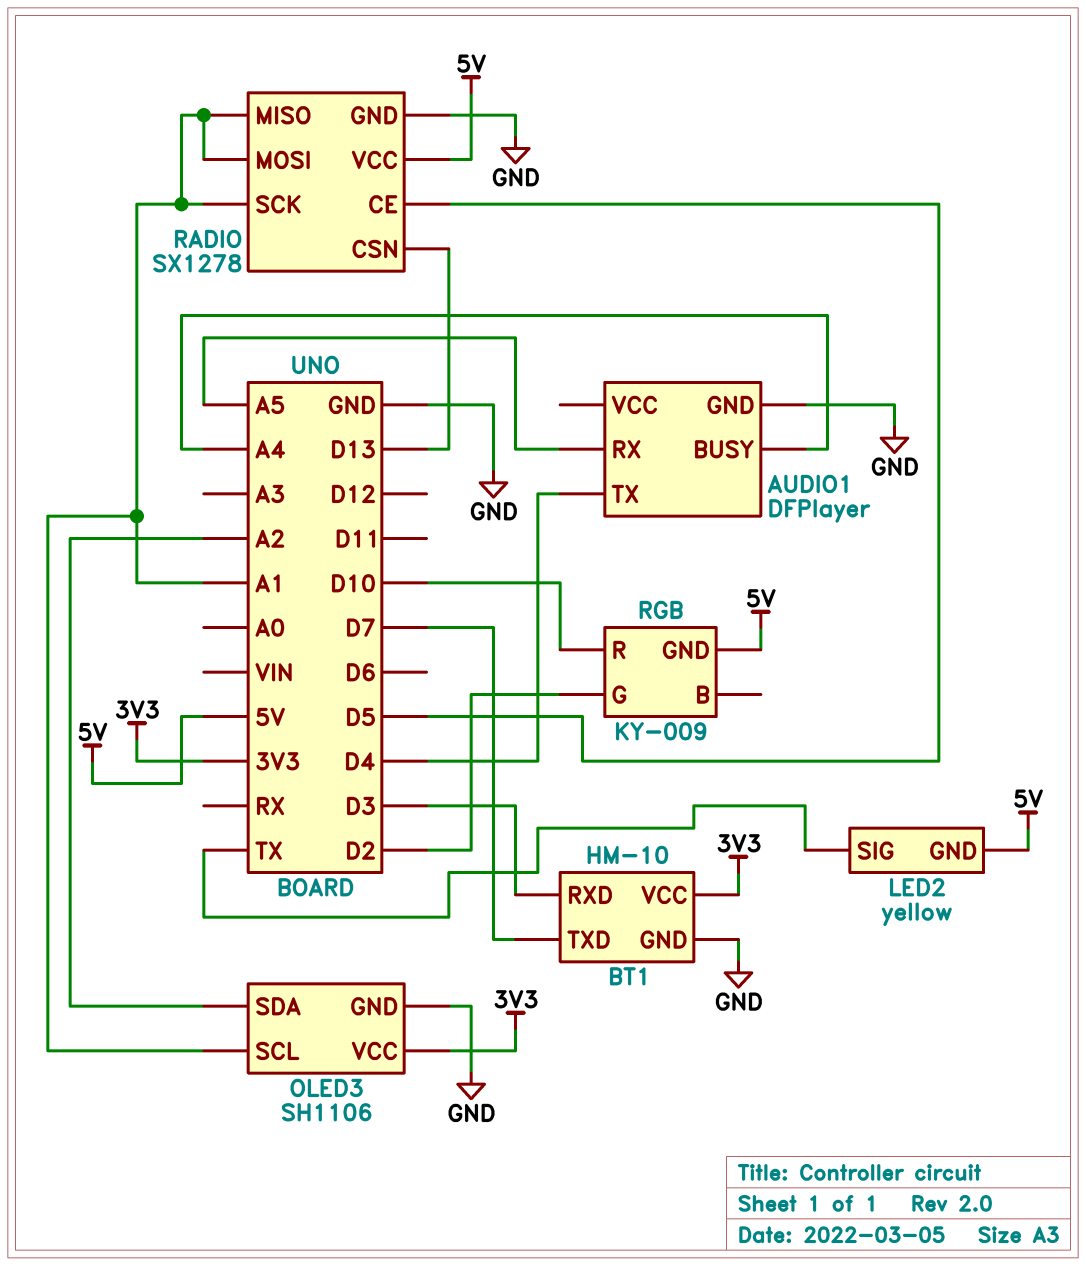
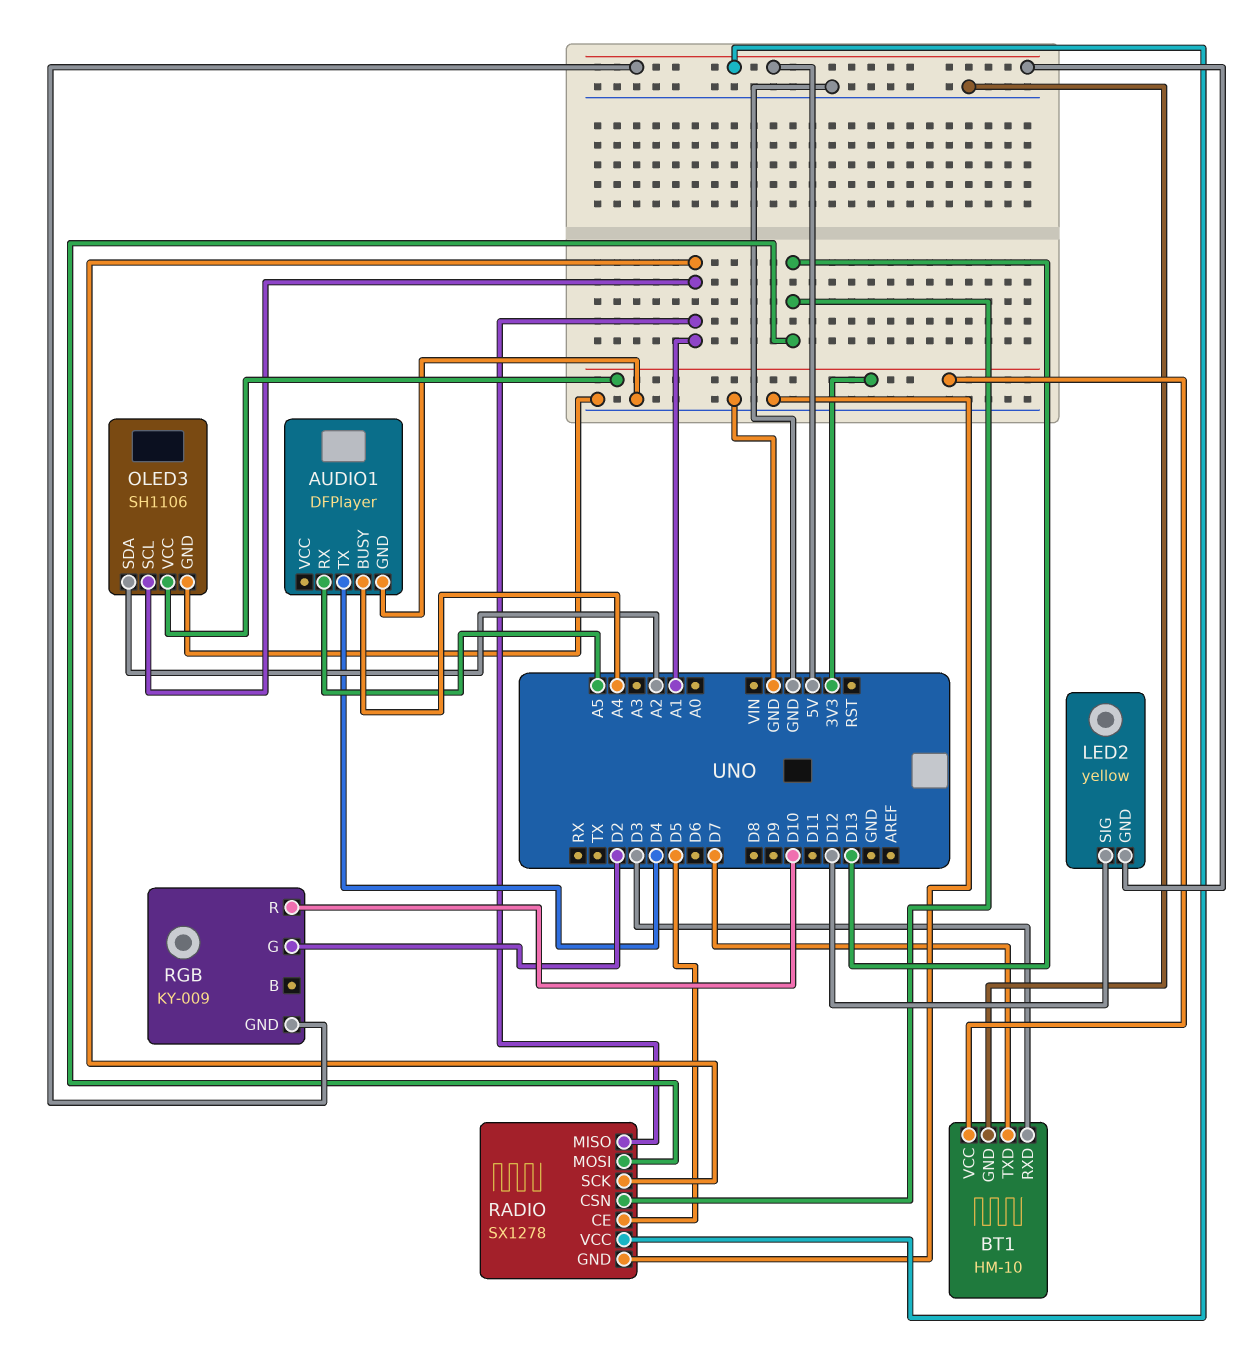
LED2 pin SIG: TX -> D12
RADIO pin MOSI: A1 -> D13

